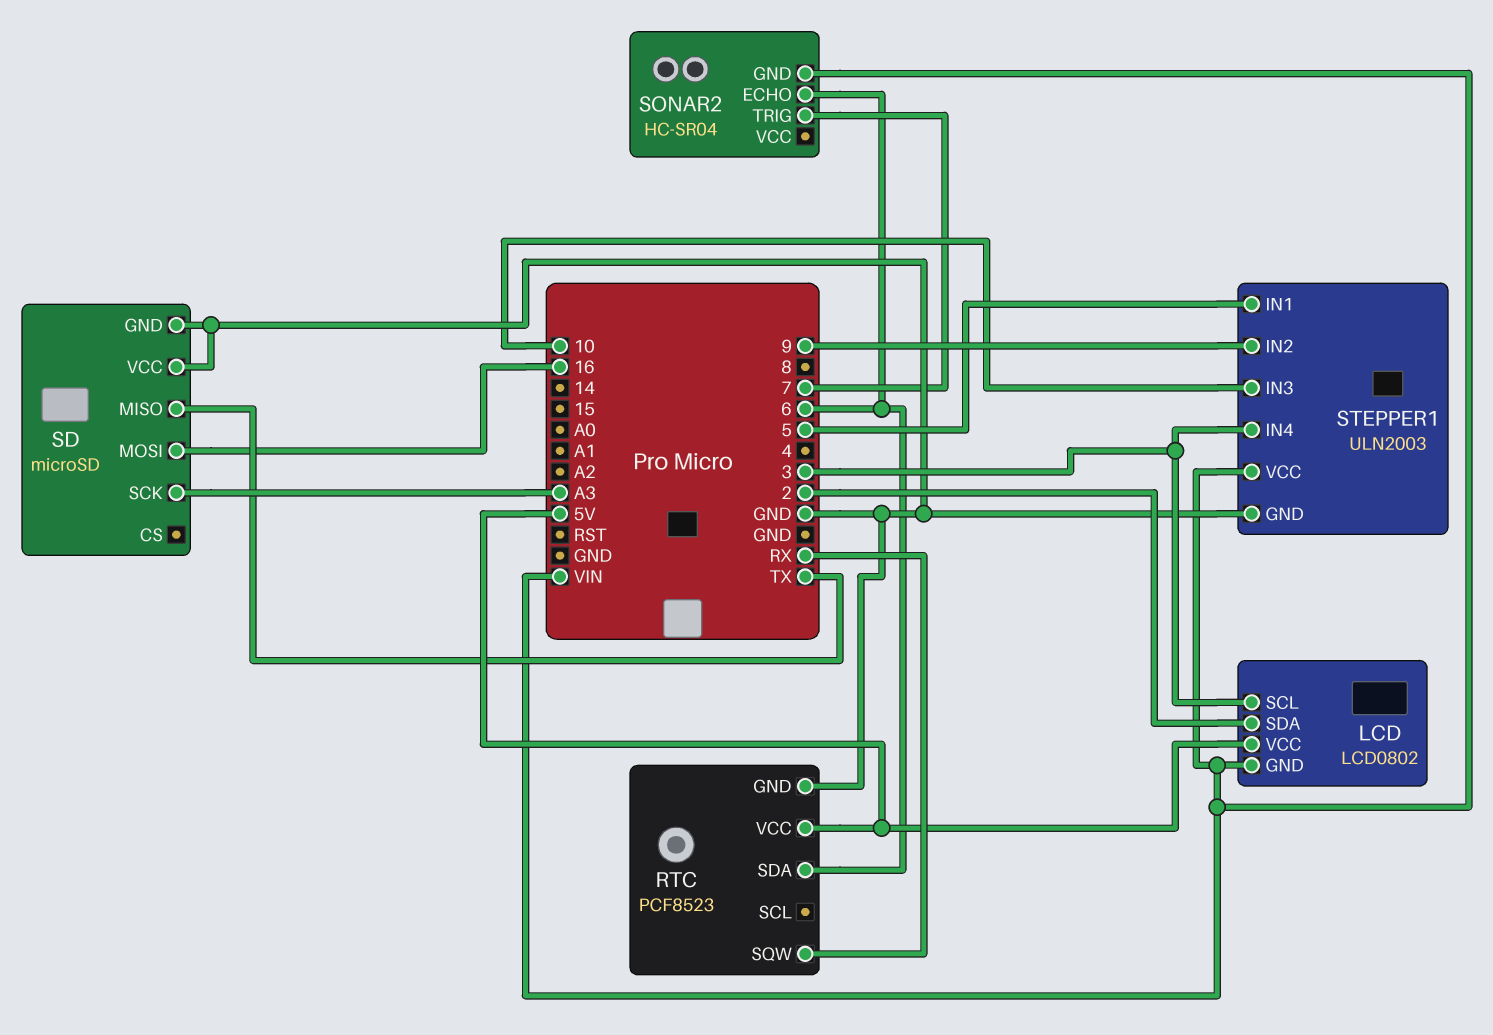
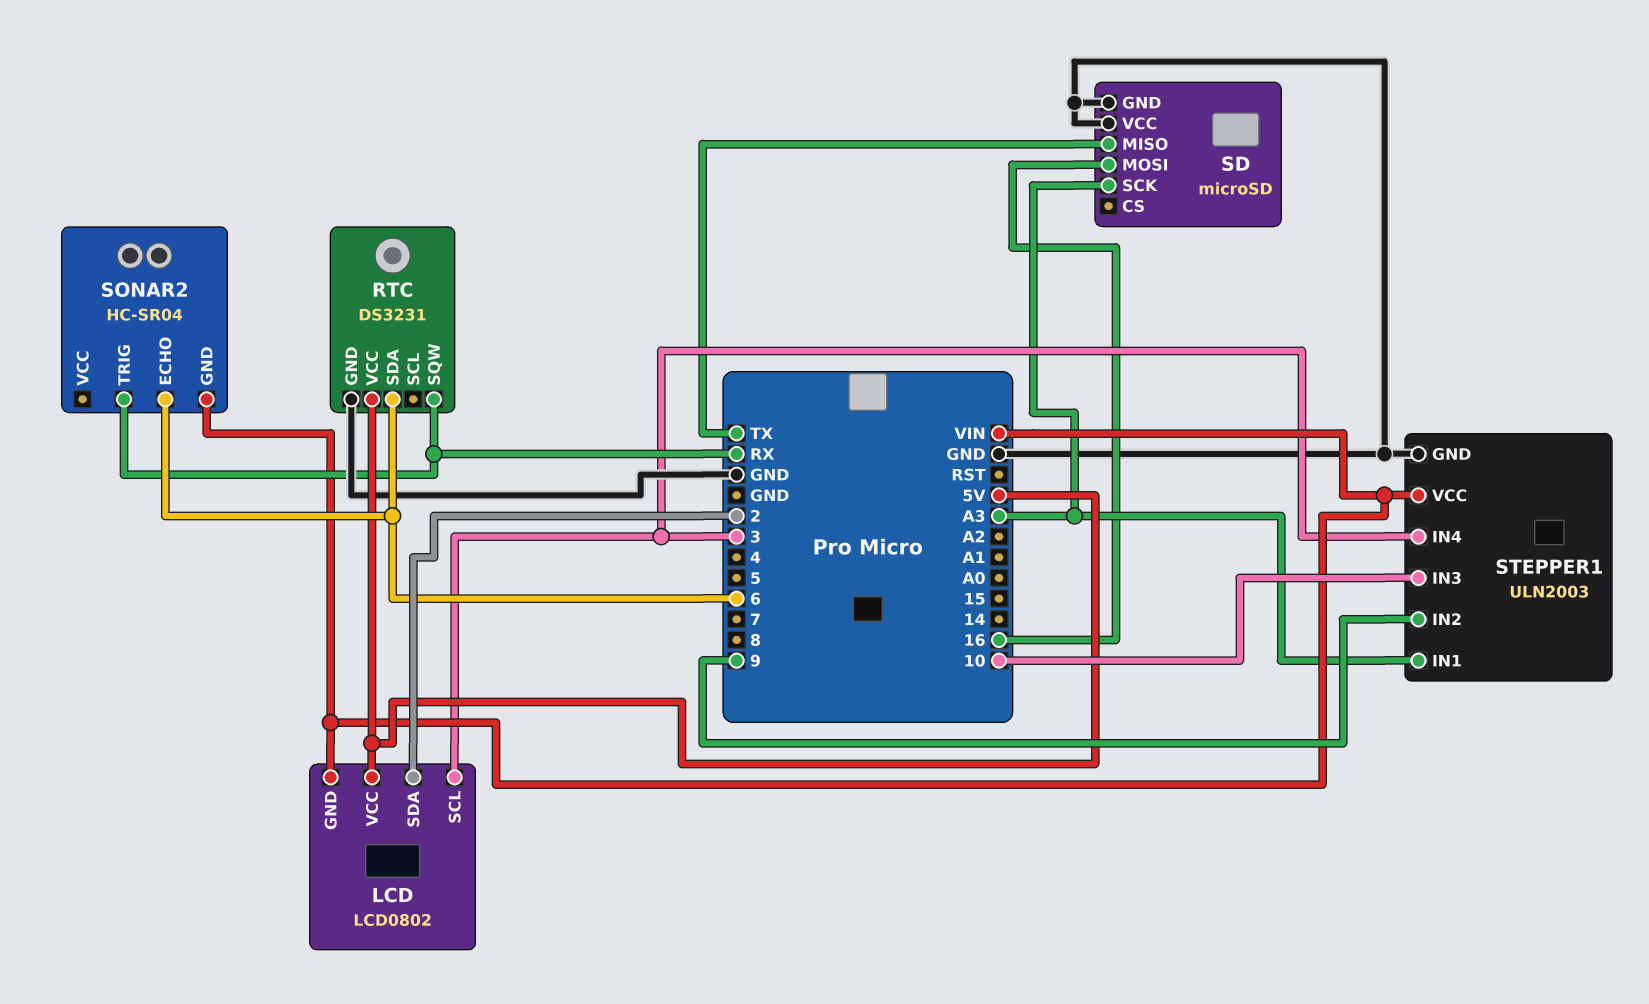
RTC: PCF8523 -> DS3231
SONAR2 pin TRIG: 7 -> RX
STEPPER1 pin IN1: 5 -> A3

